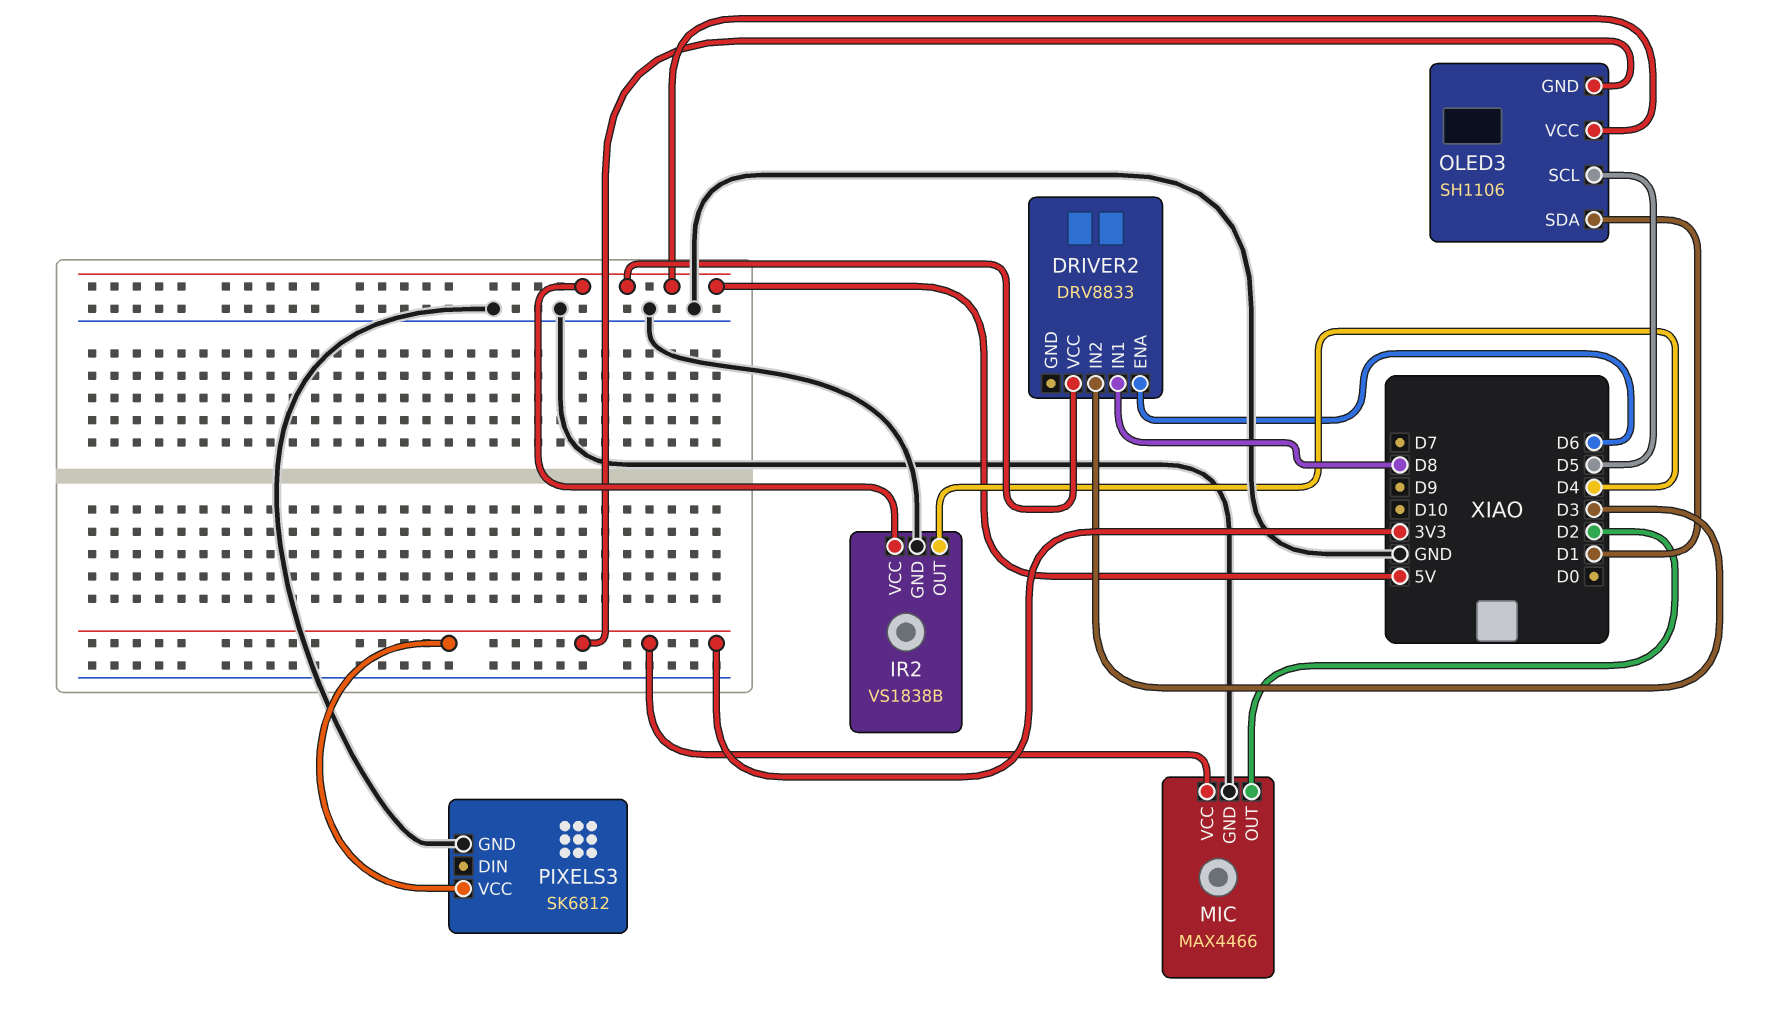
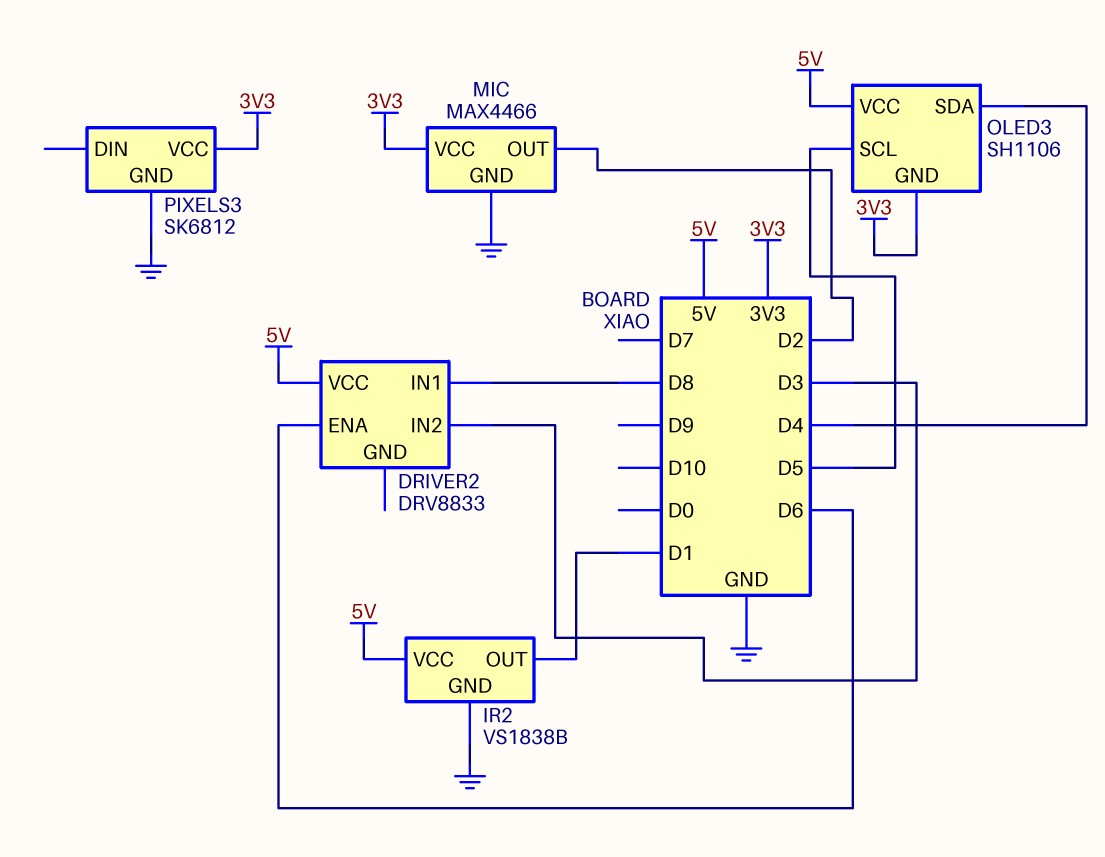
IR2 pin OUT: D4 -> D1
OLED3 pin SDA: D1 -> D4

